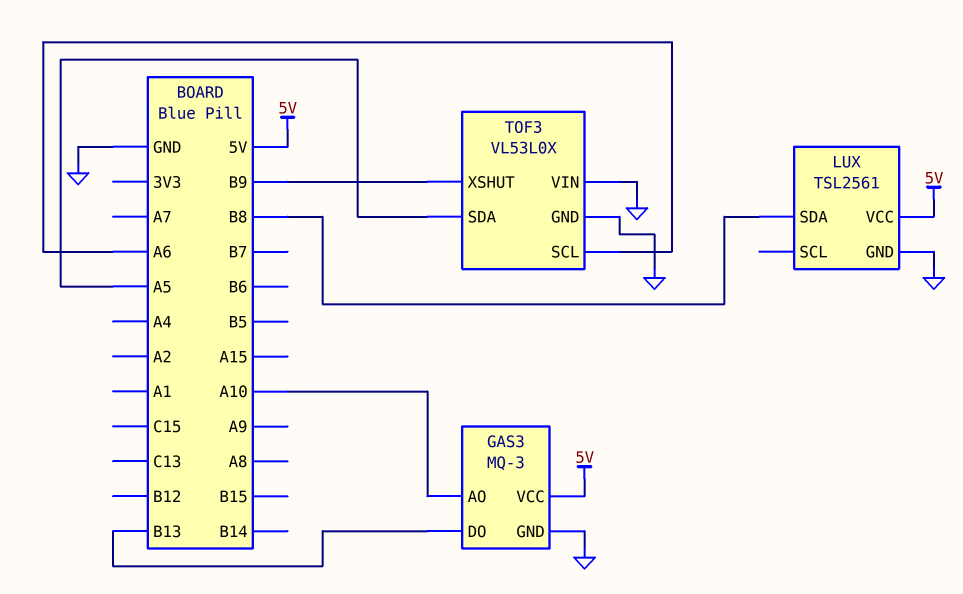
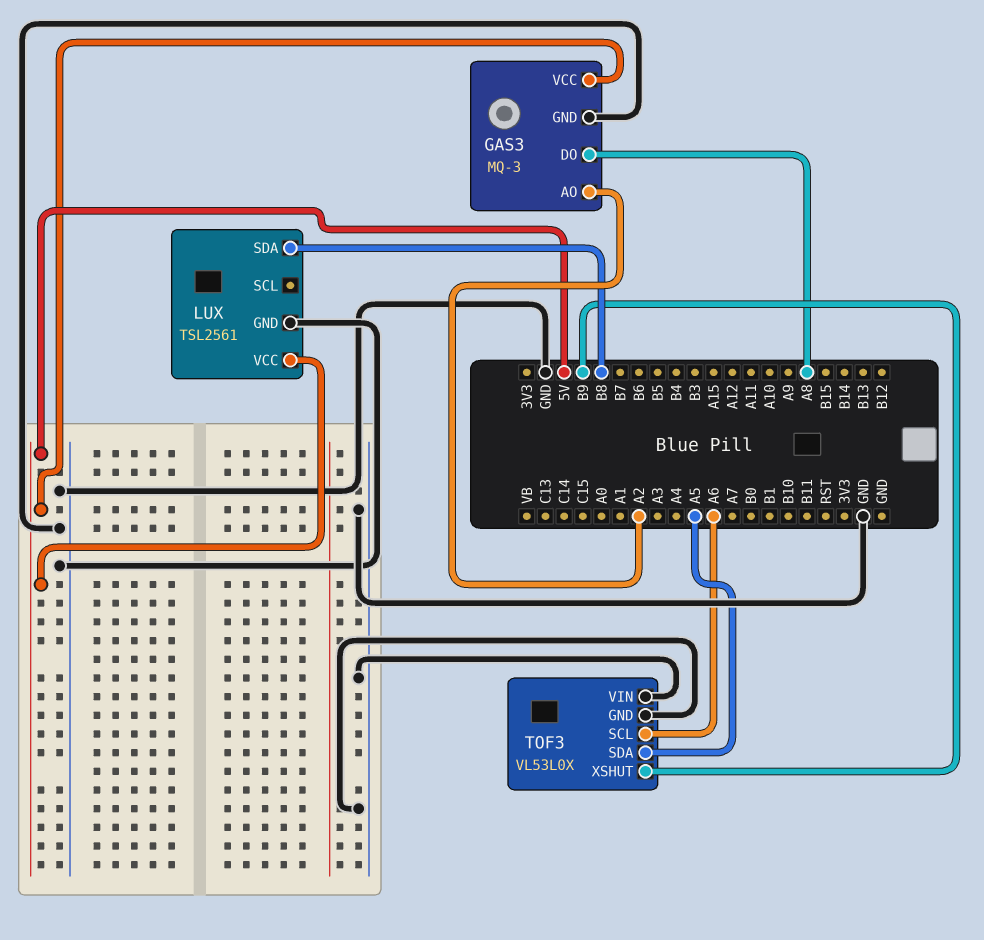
GAS3 pin AO: A10 -> A2
GAS3 pin DO: B13 -> A8

